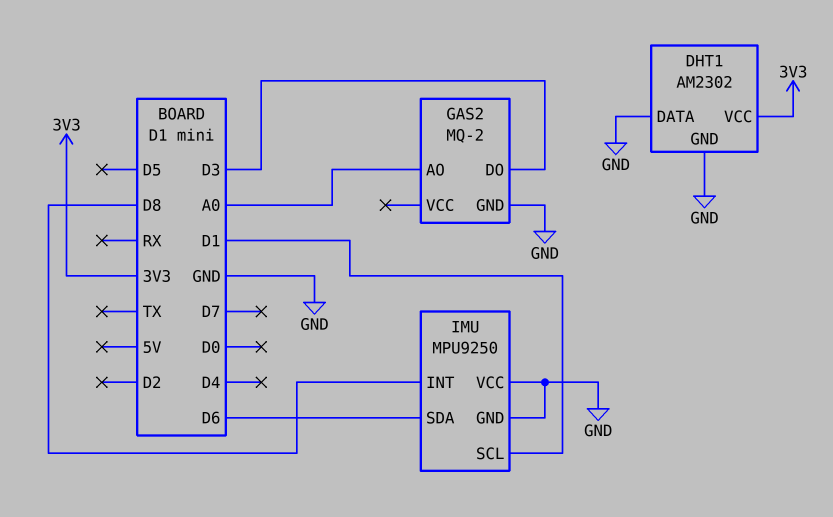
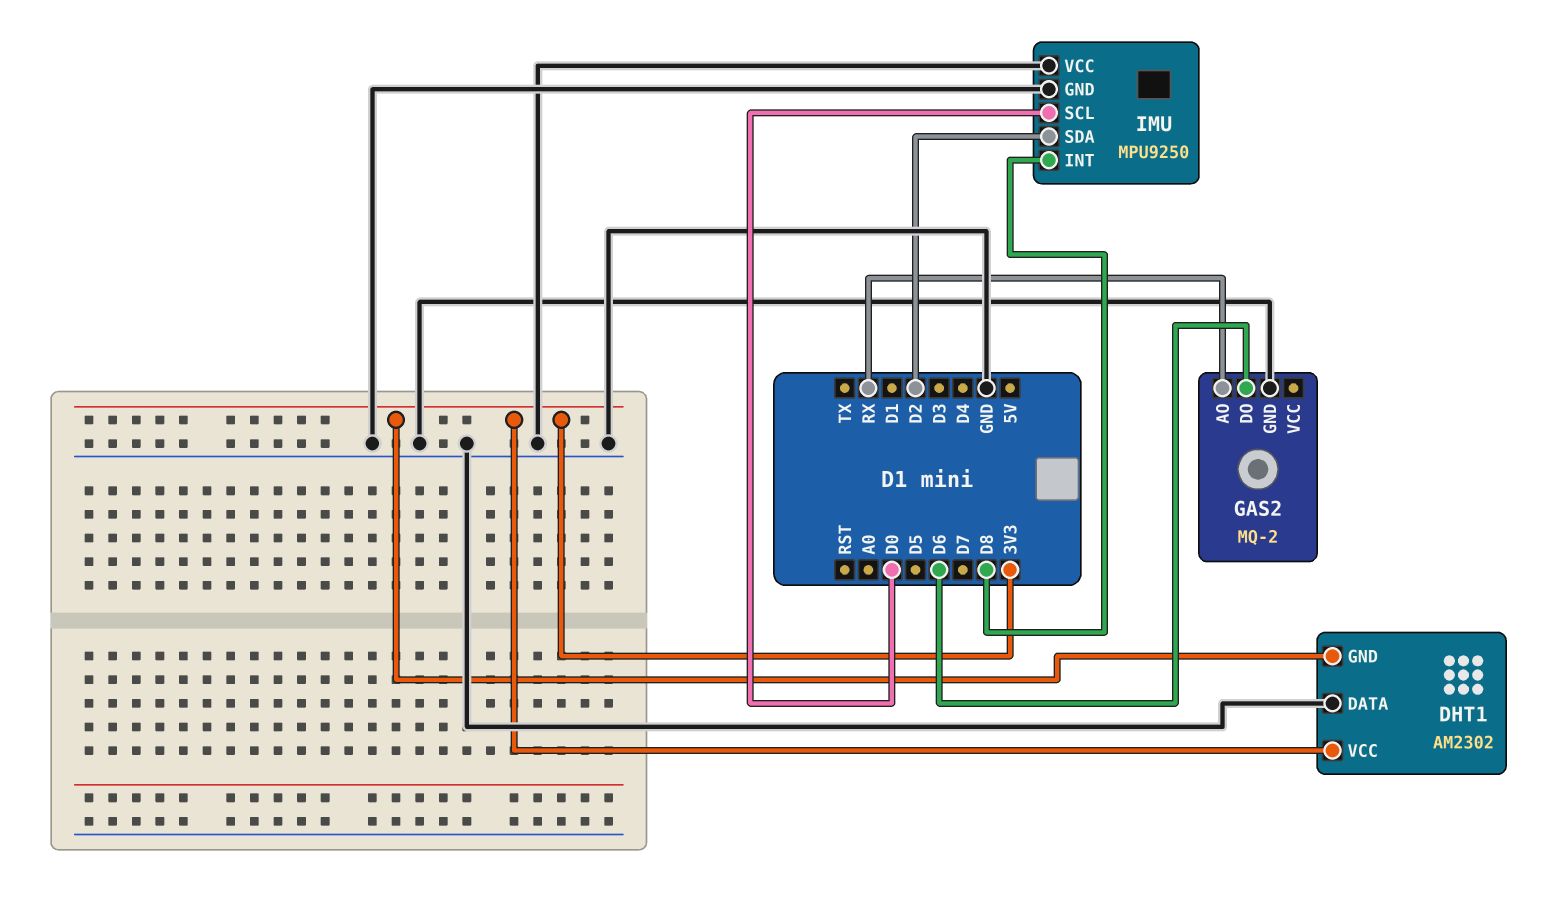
DHT1 pin GND: GND -> 3V3
GAS2 pin AO: A0 -> RX
GAS2 pin DO: D3 -> D6
IMU pin SCL: D1 -> D0
IMU pin SDA: D6 -> D2

